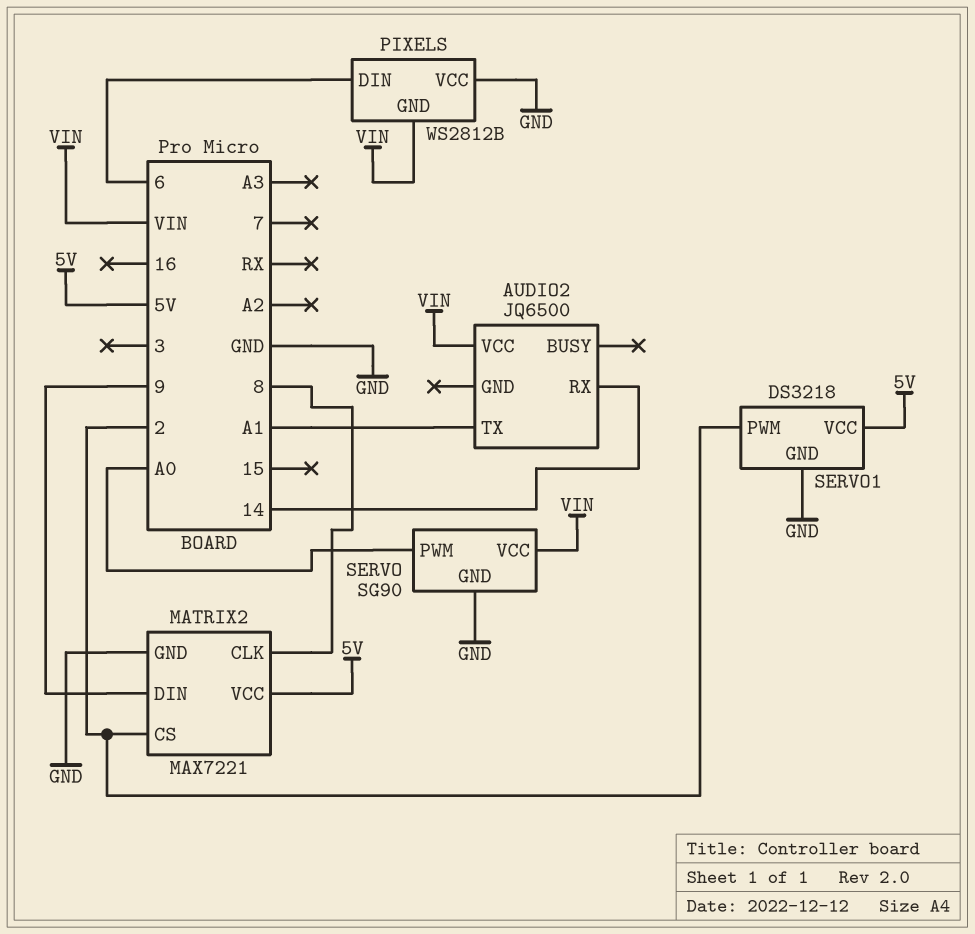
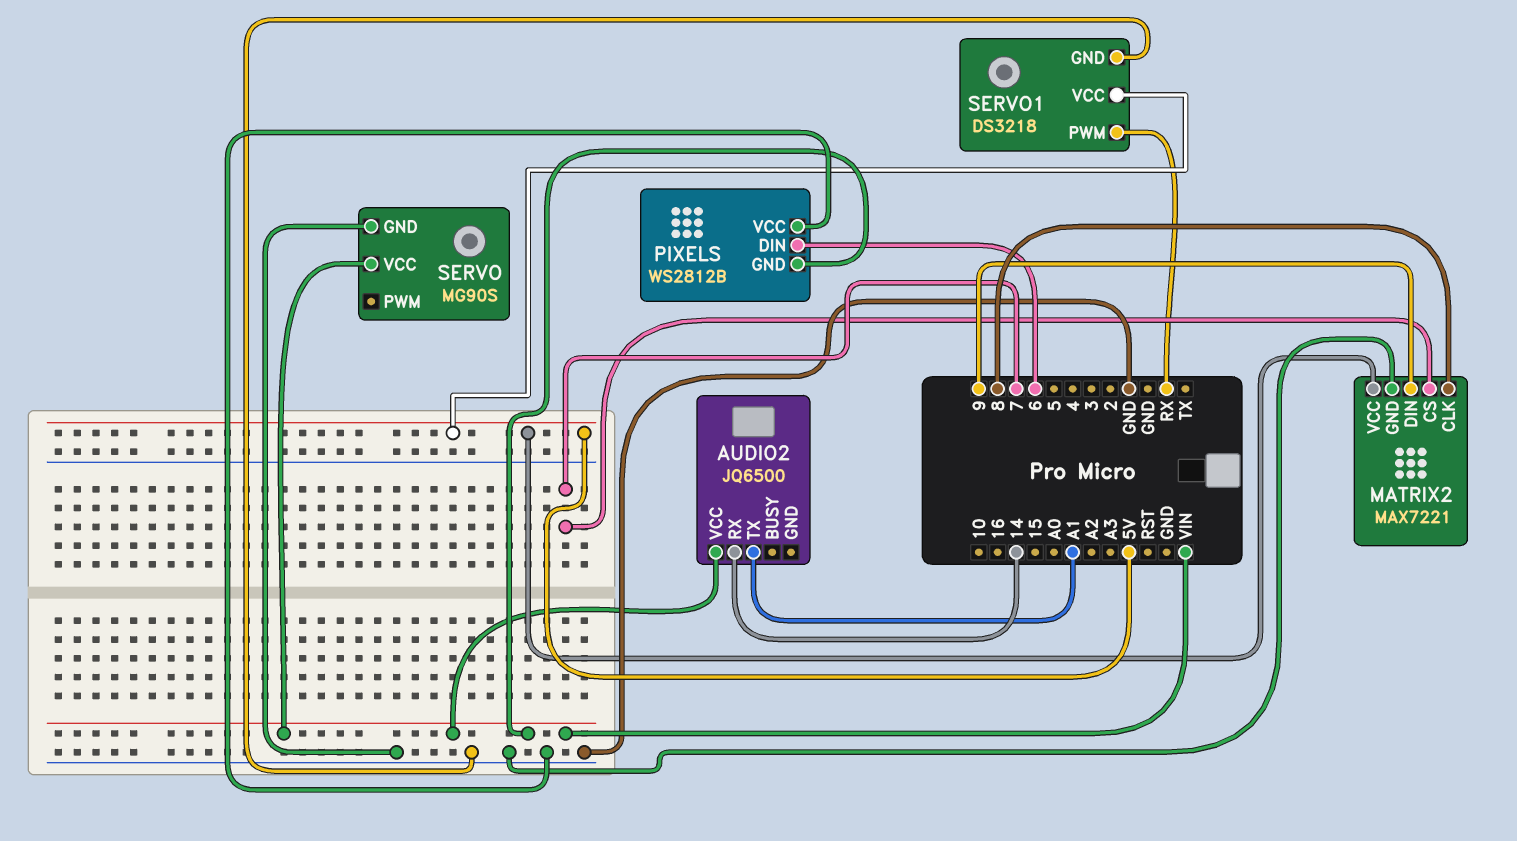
MATRIX2 pin CS: 2 -> 7
SERVO: SG90 -> MG90S
SERVO pin PWM: A0 -> none
SERVO1 pin PWM: 2 -> RX

